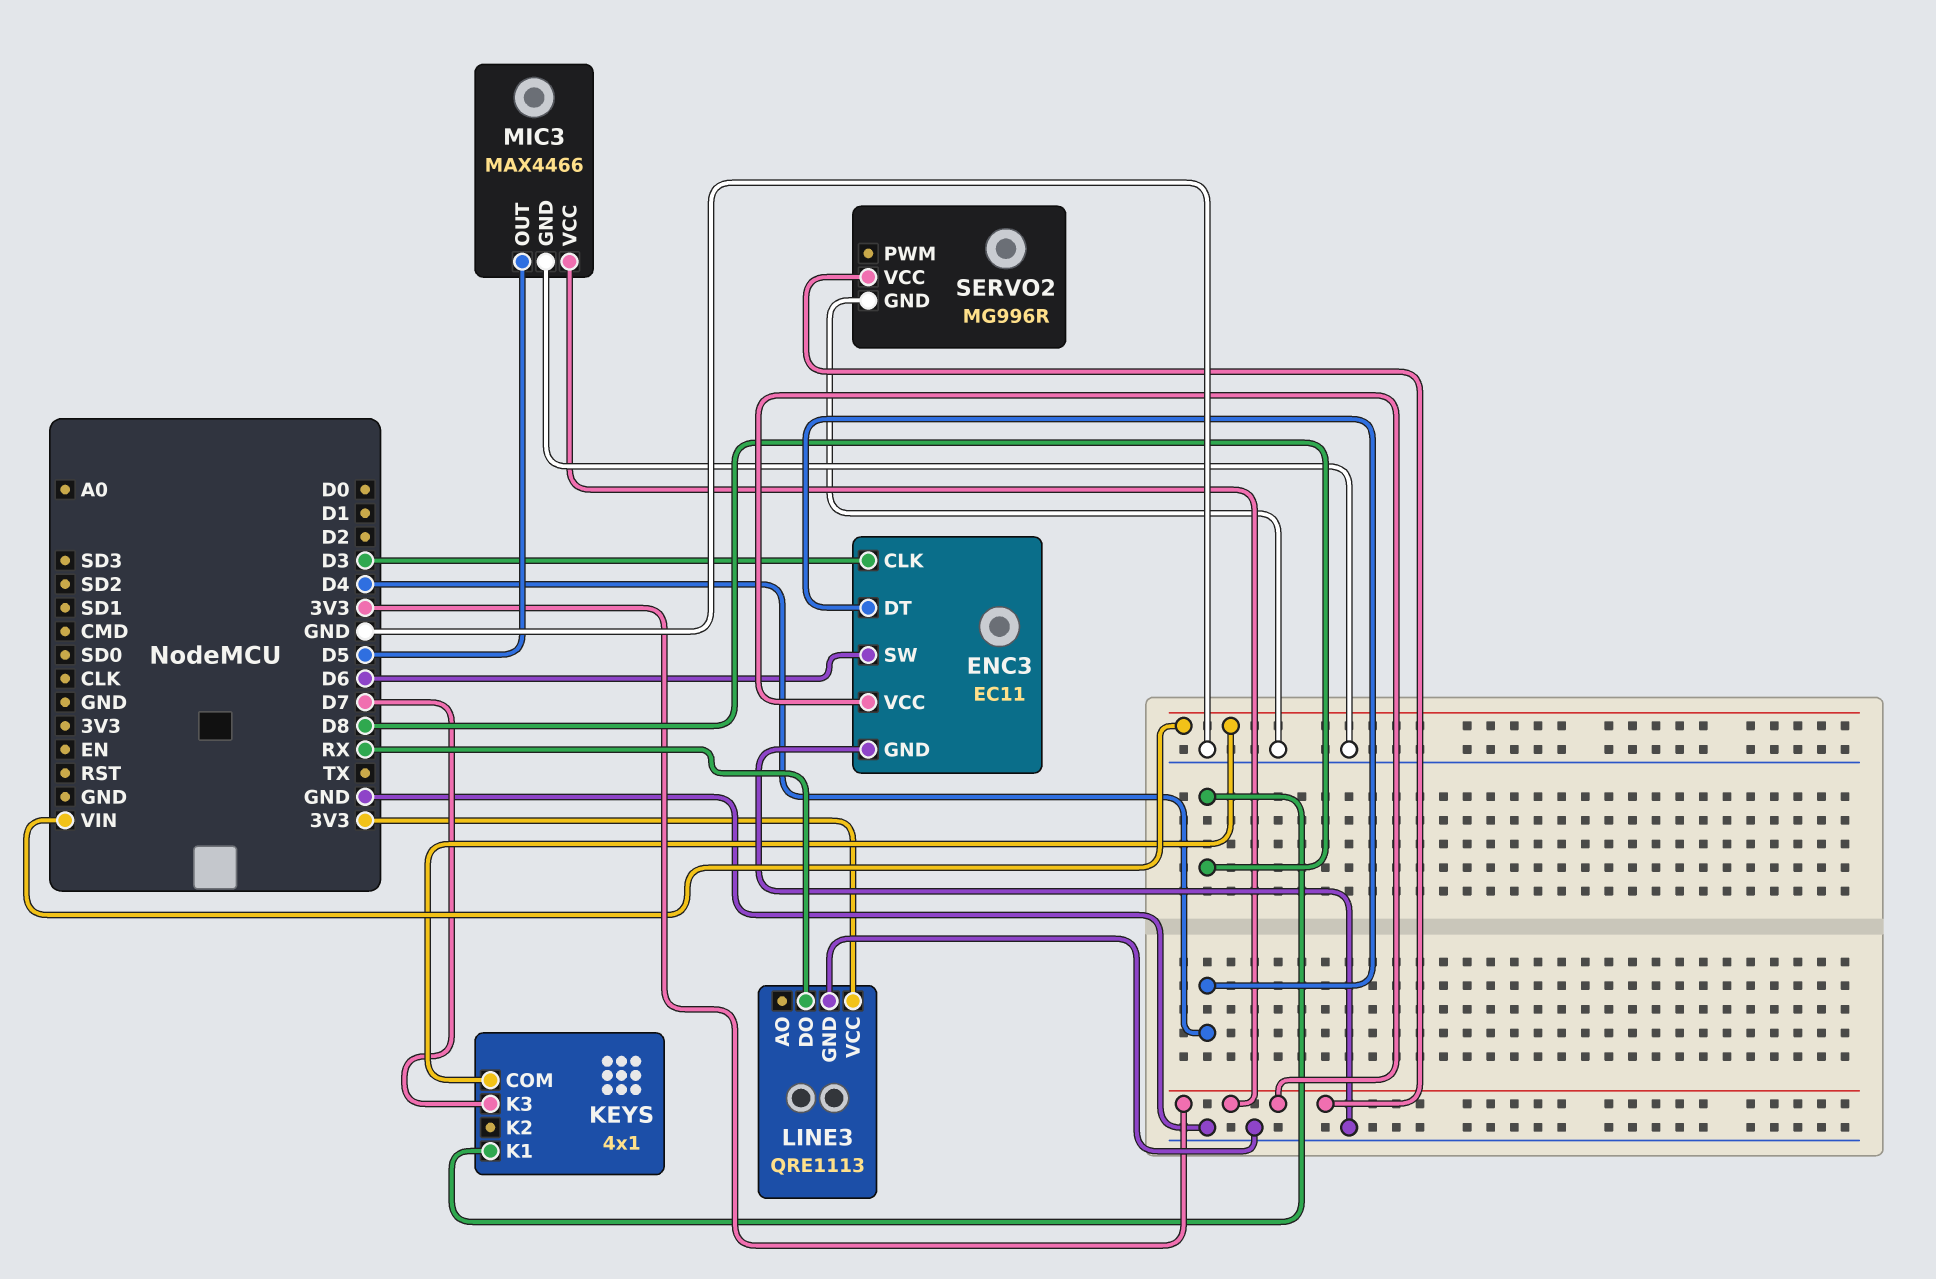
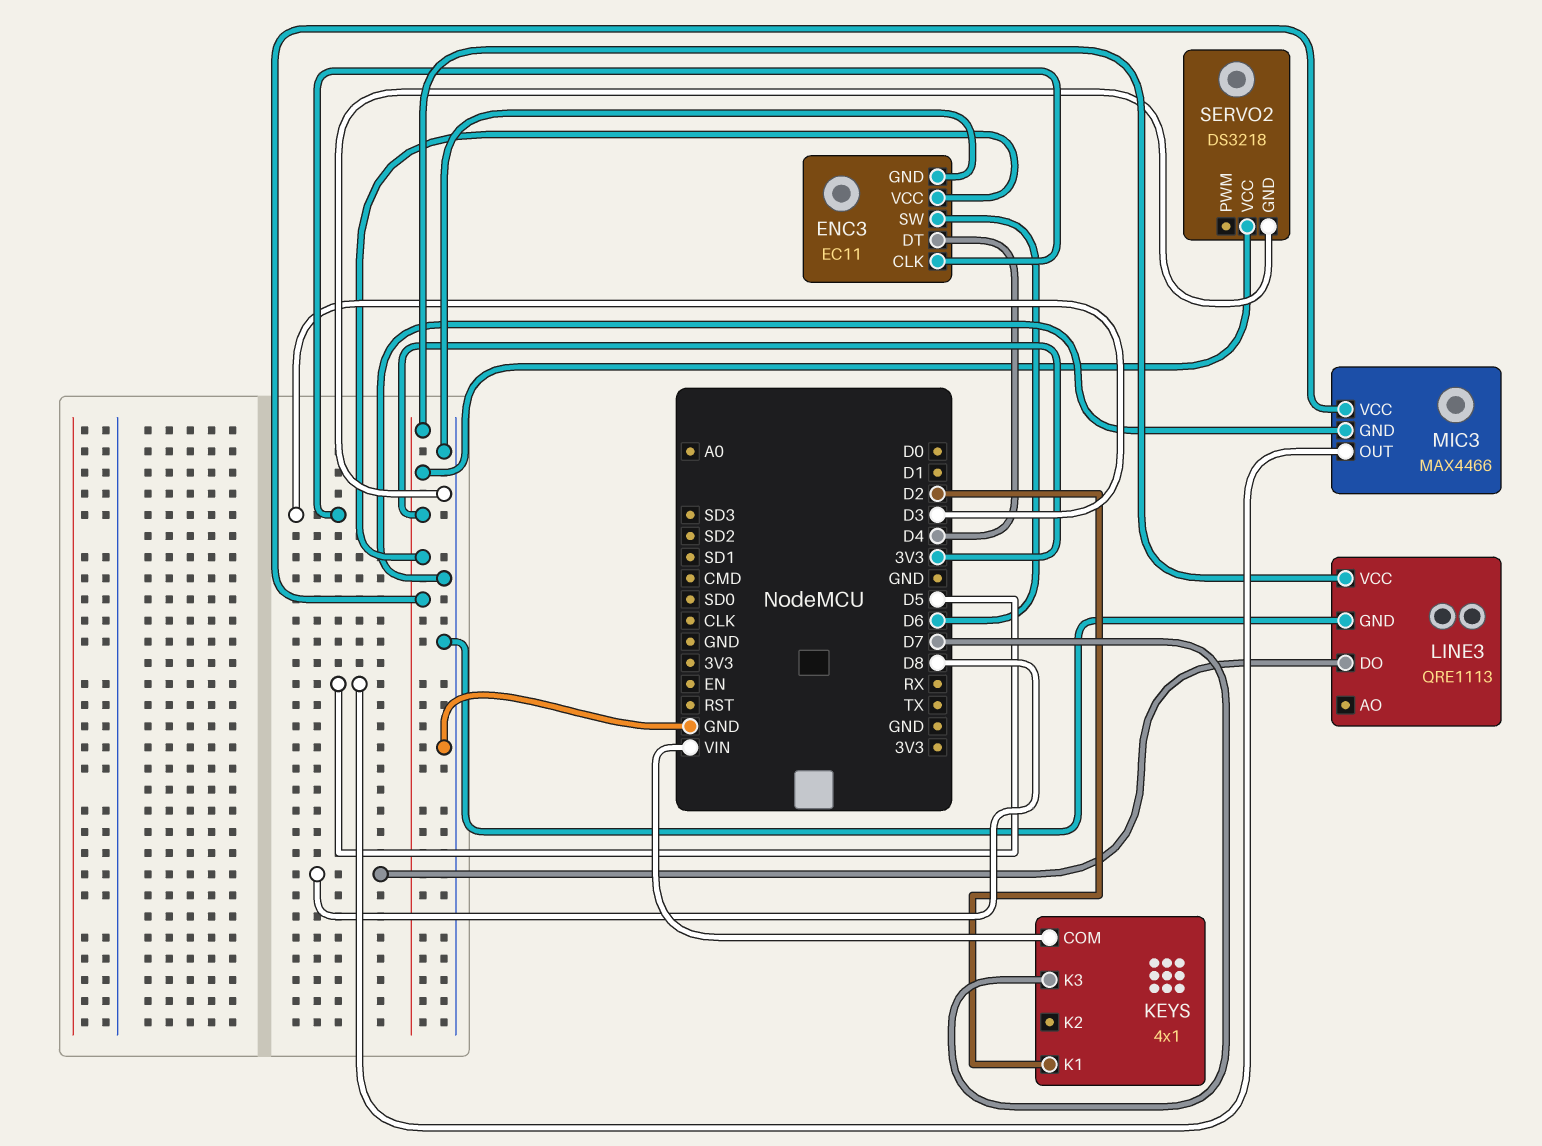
KEYS pin K1: D8 -> D2
LINE3 pin DO: RX -> D8
SERVO2: MG996R -> DS3218

